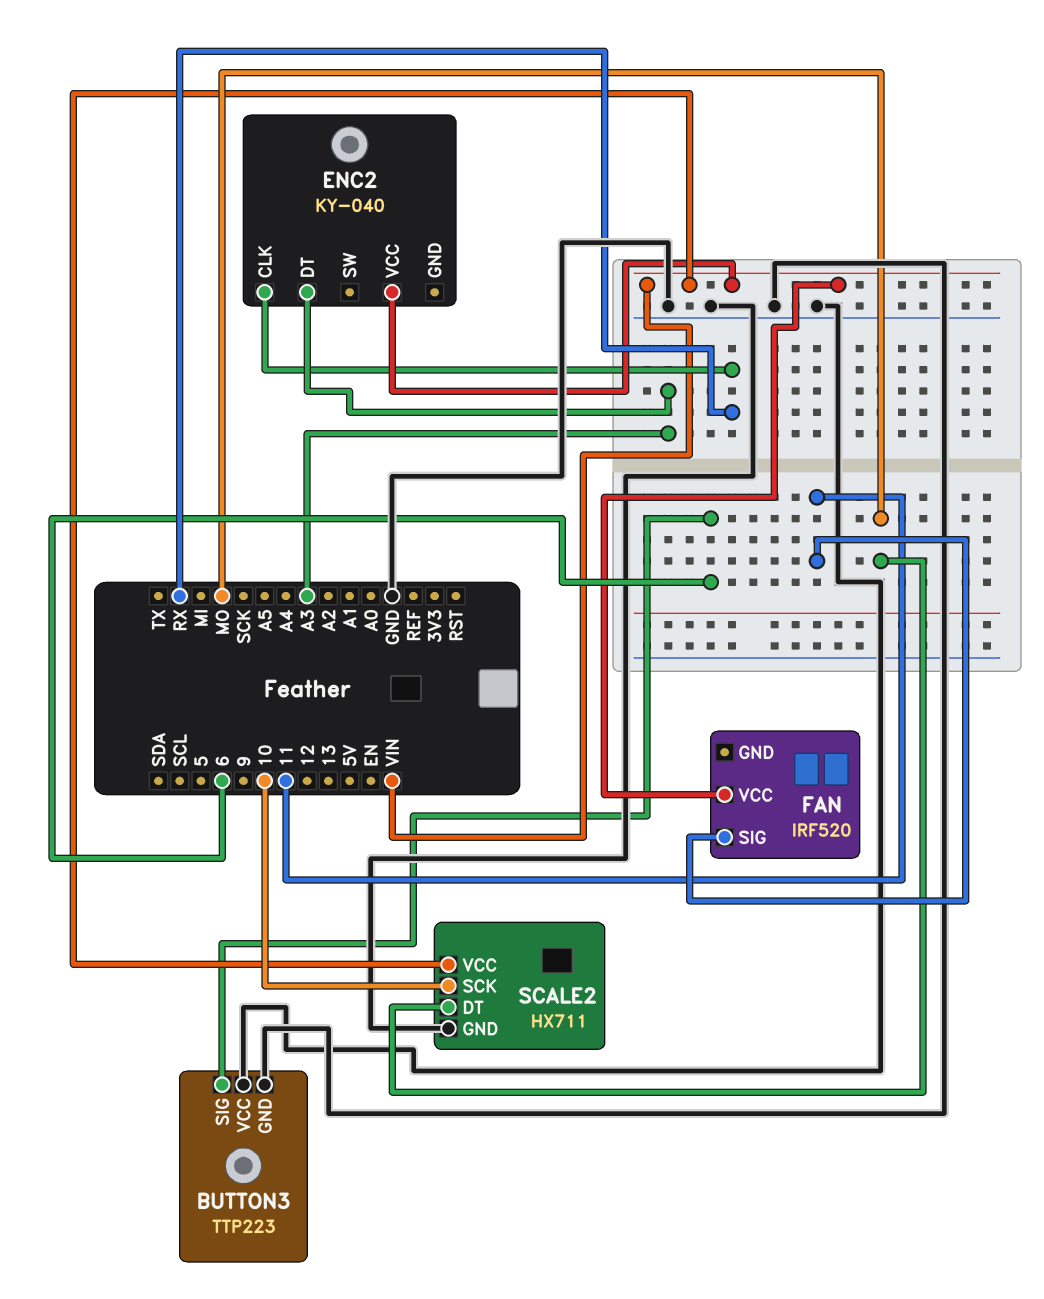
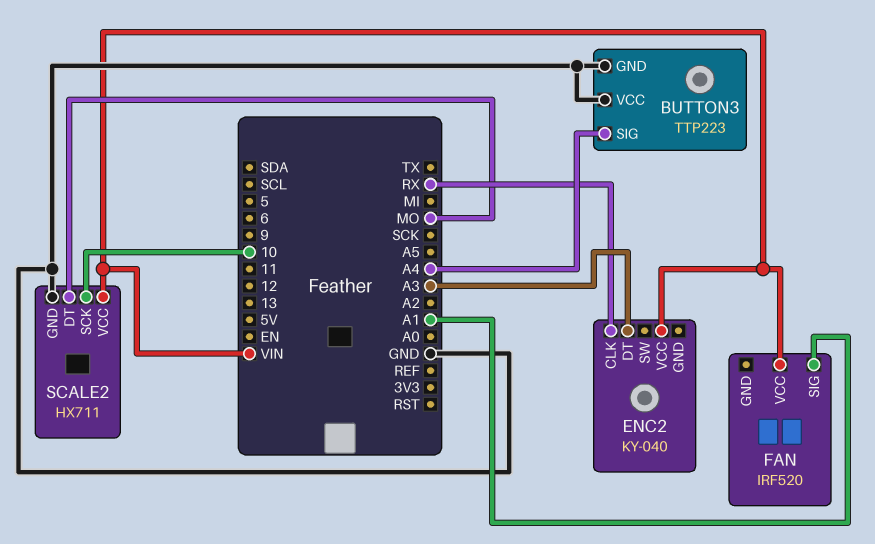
BUTTON3 pin SIG: 6 -> A4
FAN pin SIG: 11 -> A1

